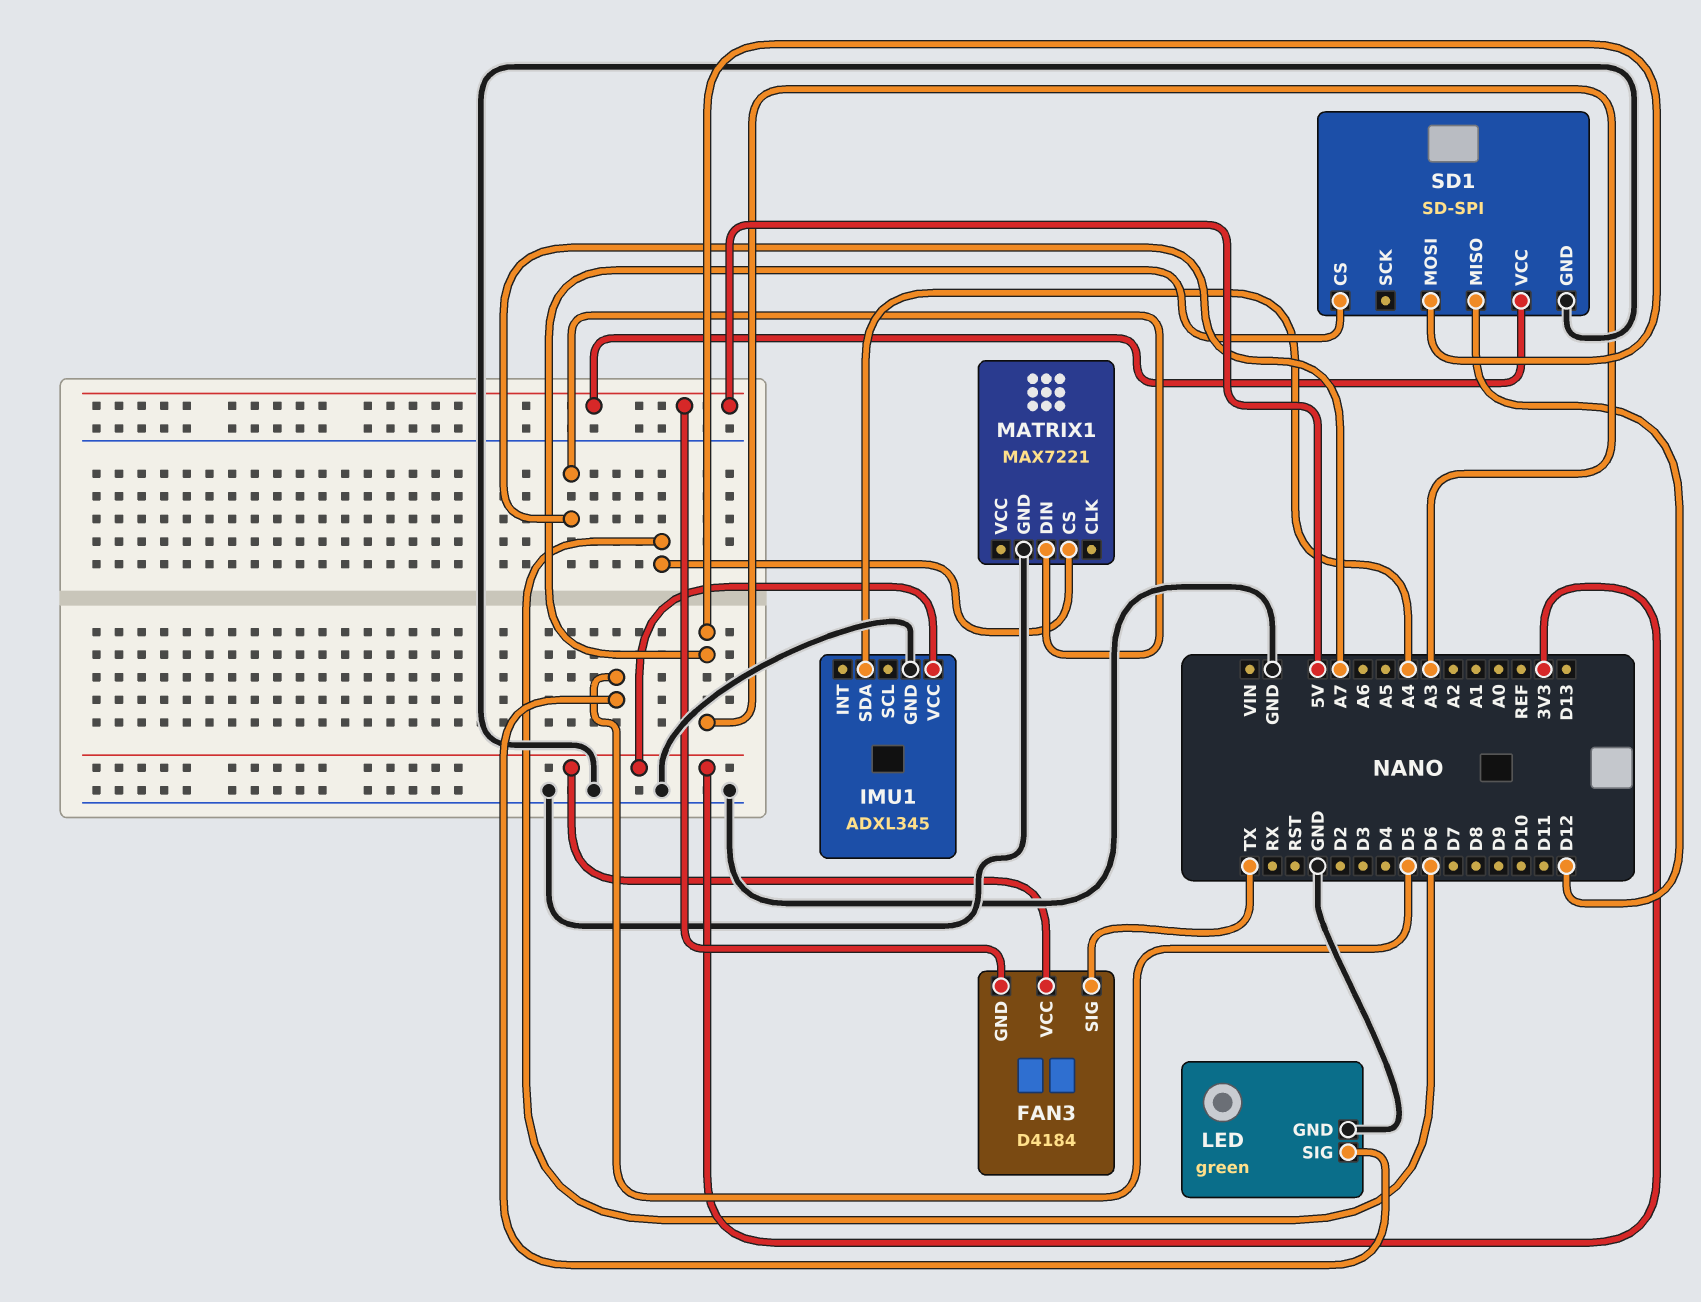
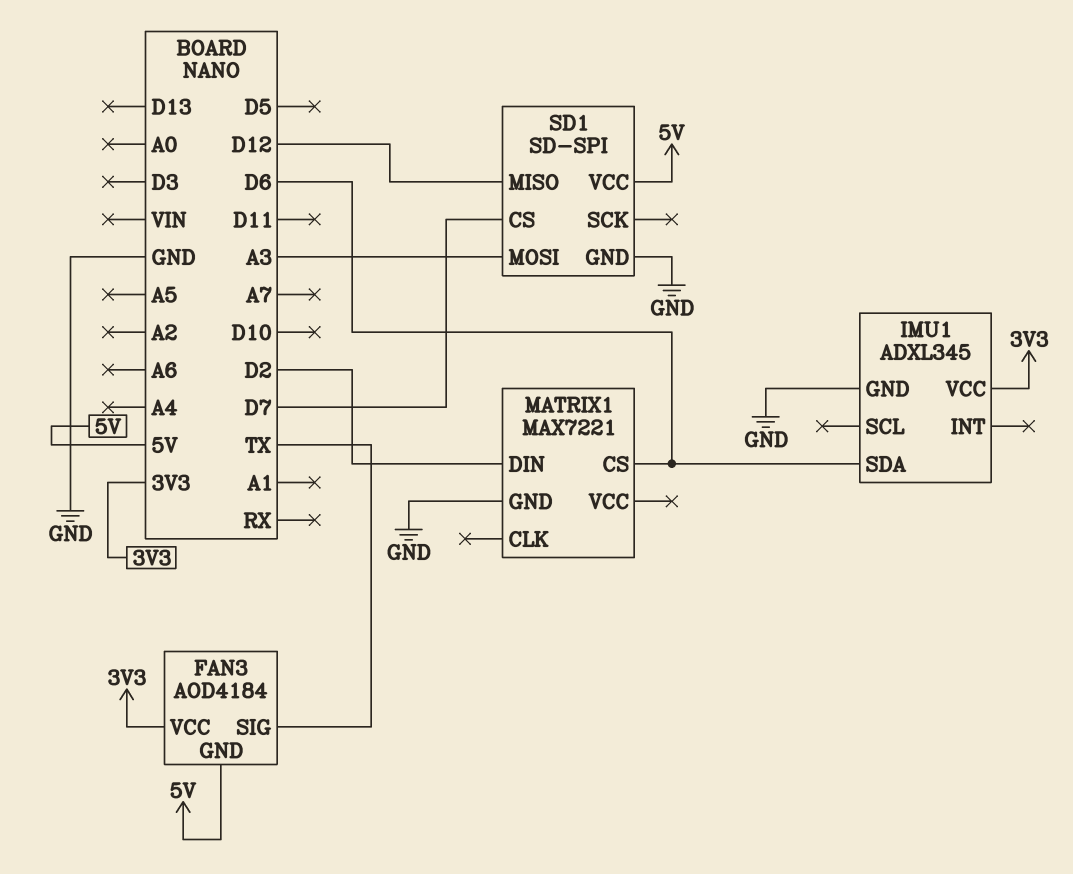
FAN3: D4184 -> AOD4184
IMU1 pin SDA: A4 -> D6
LED: green -> none
LED pin GND: GND -> none
LED pin SIG: D5 -> none
MATRIX1 pin DIN: A7 -> D2
SD1 pin CS: A3 -> D7

